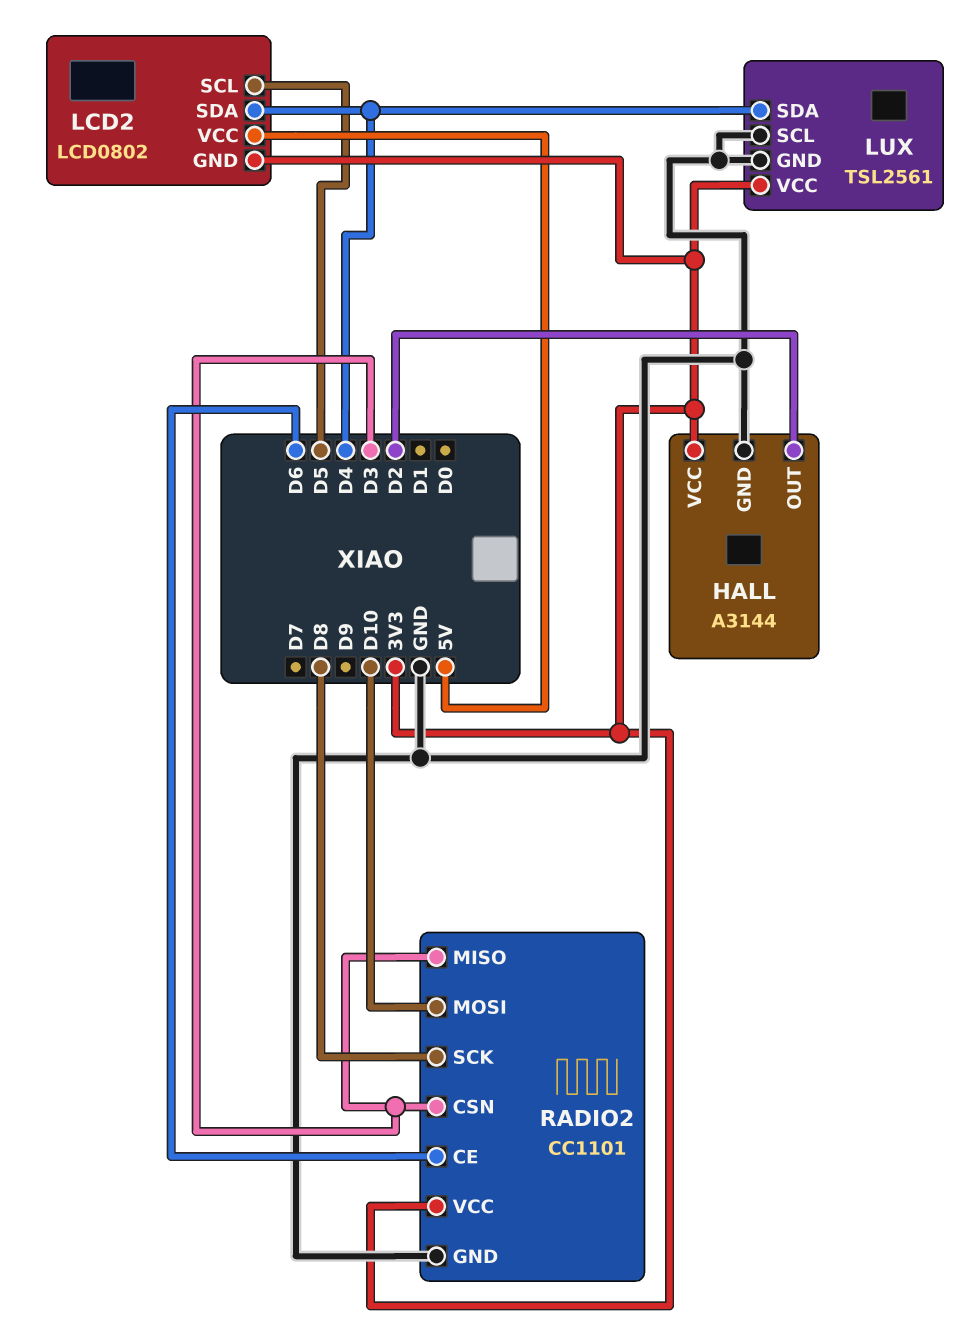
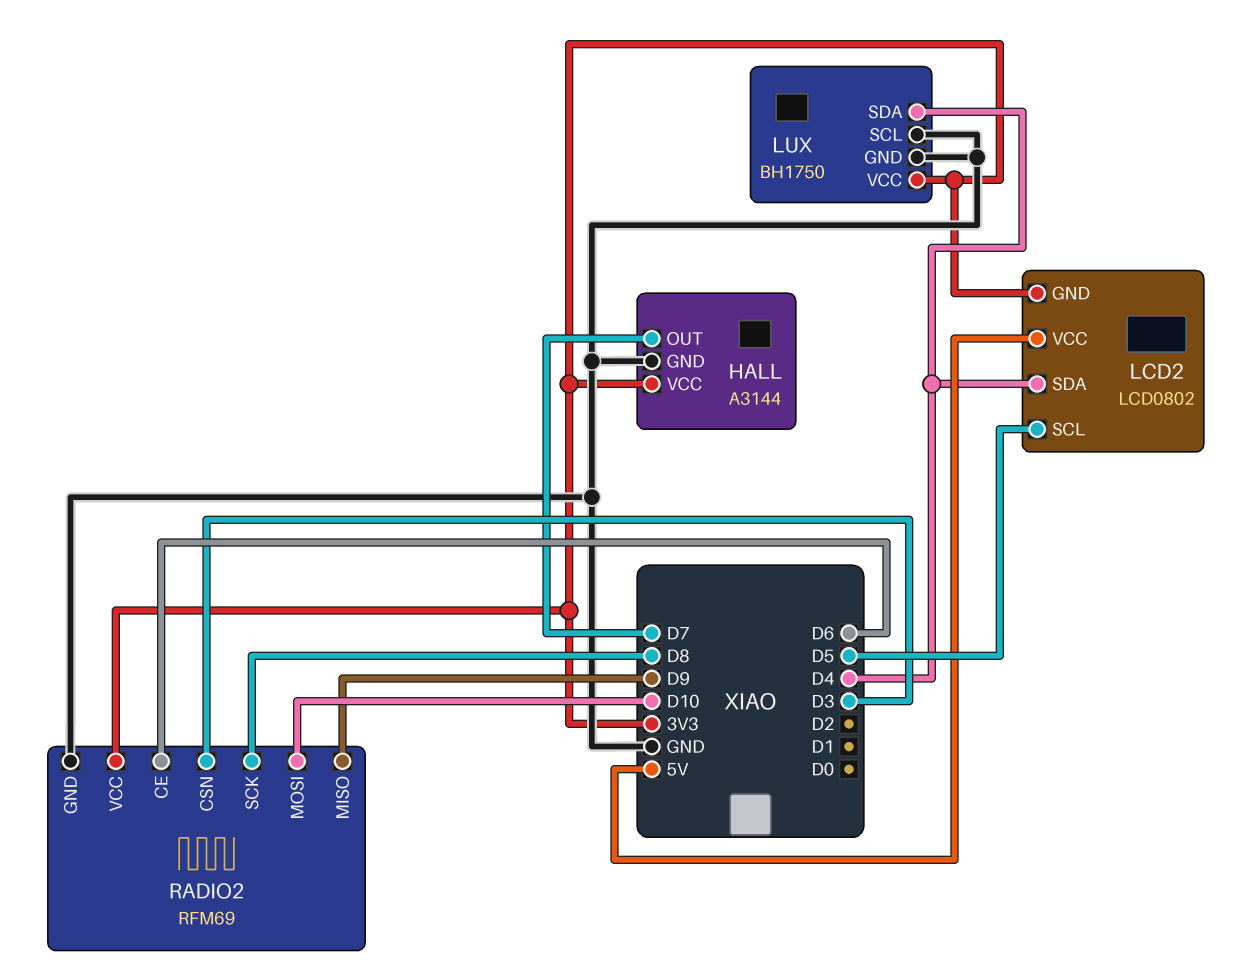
HALL pin OUT: D2 -> D7
LUX: TSL2561 -> BH1750
RADIO2: CC1101 -> RFM69
RADIO2 pin MISO: D3 -> D9

